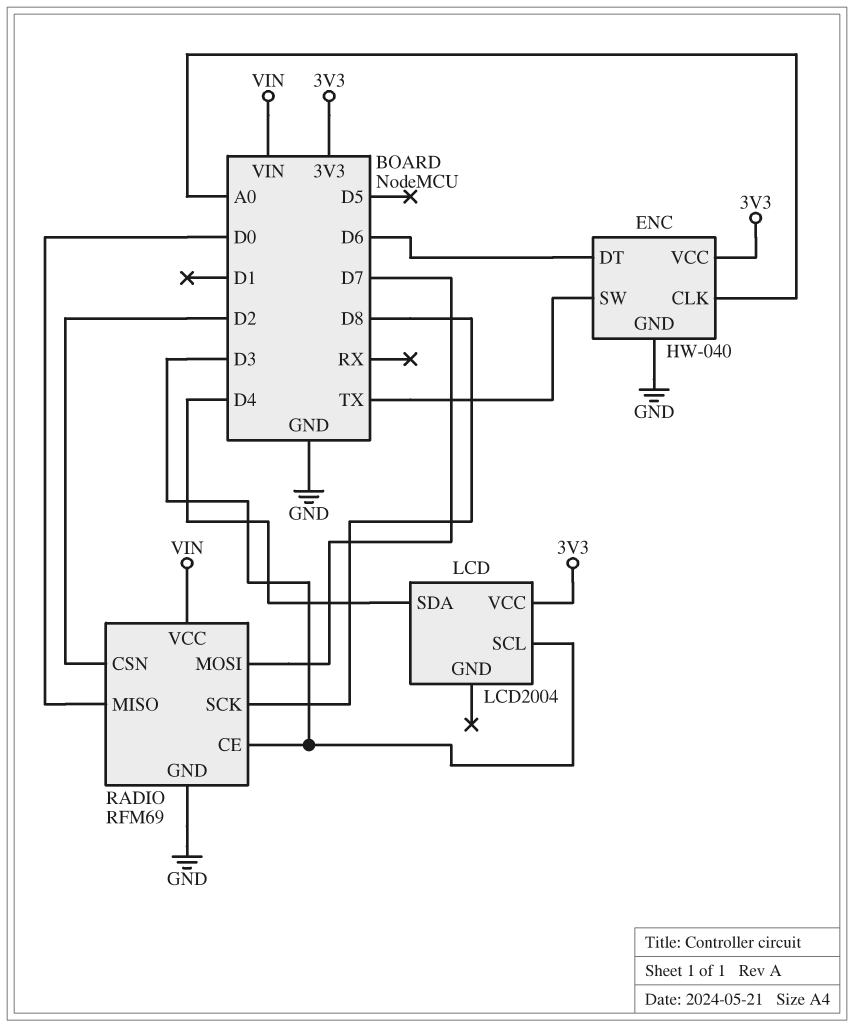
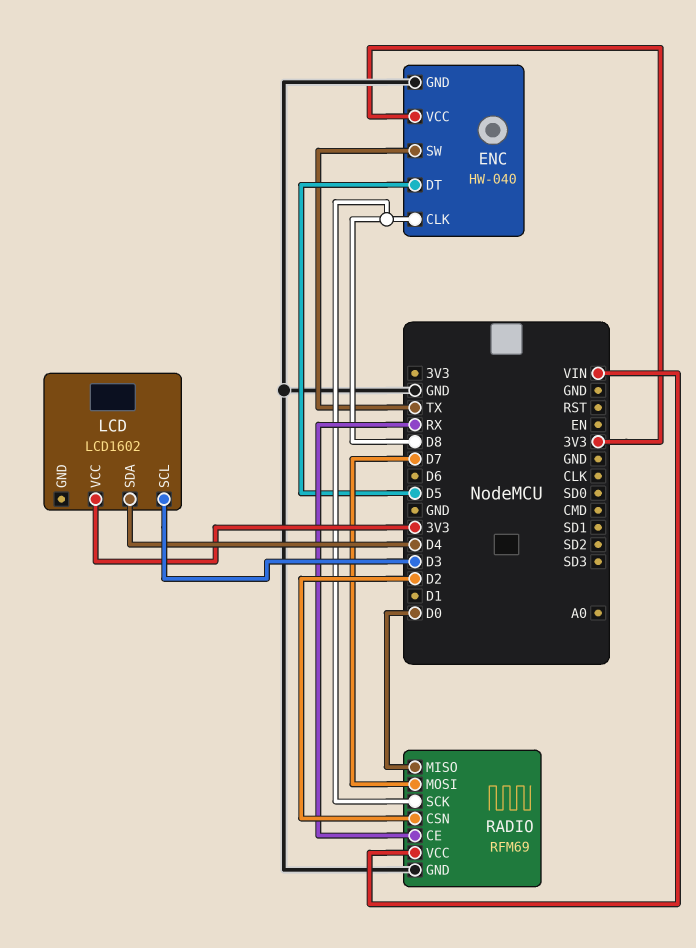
ENC pin CLK: A0 -> D8
ENC pin DT: D6 -> D5
LCD: LCD2004 -> LCD1602
RADIO pin CE: D3 -> RX

